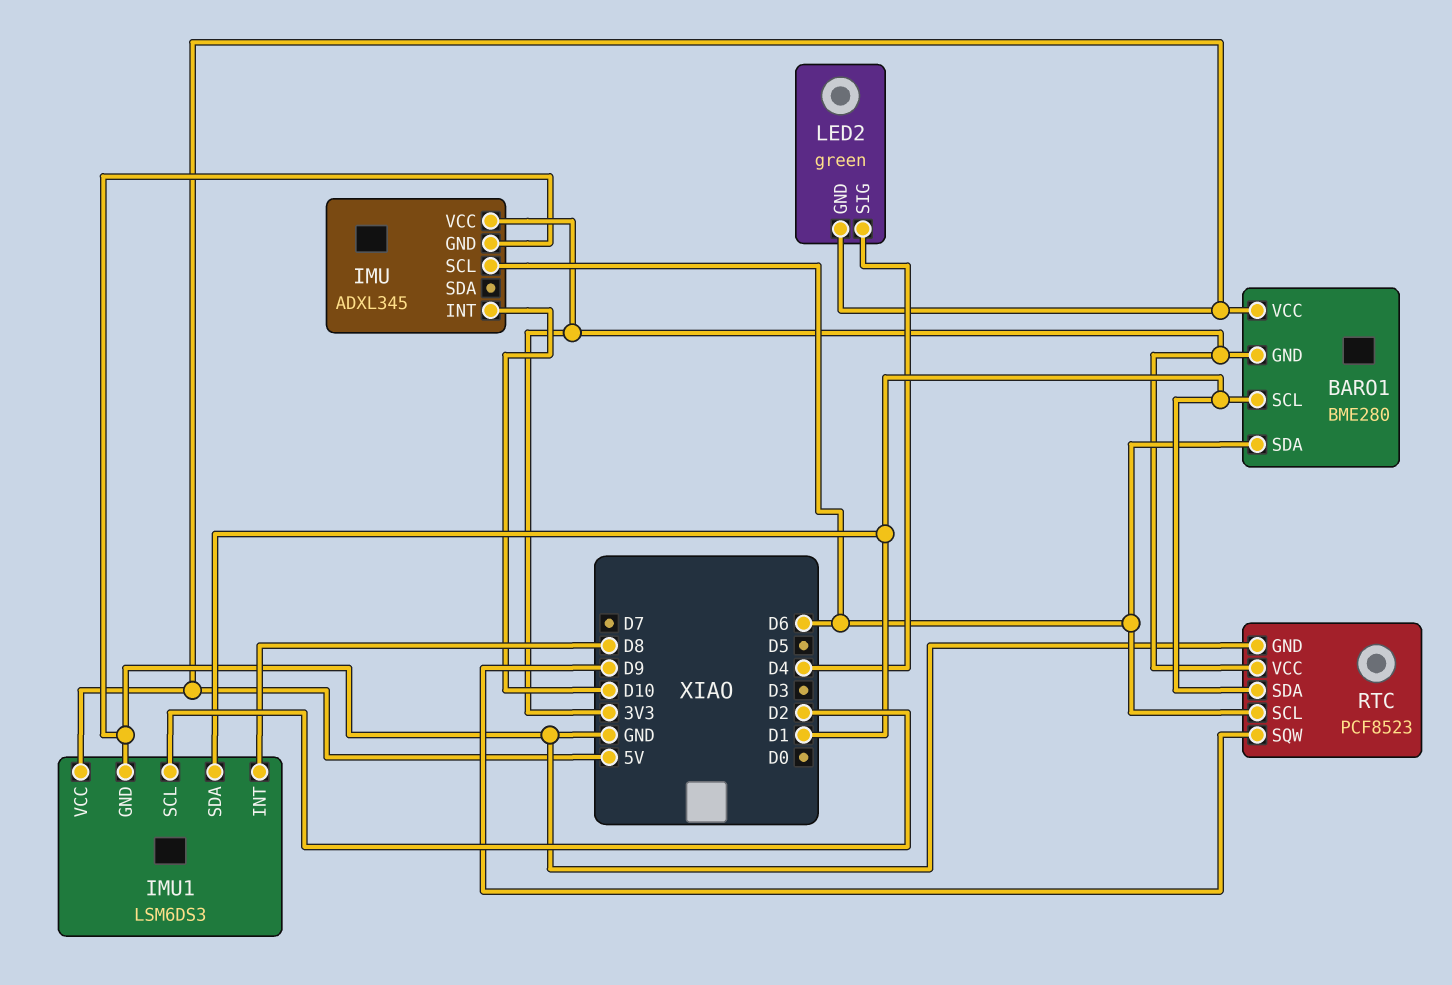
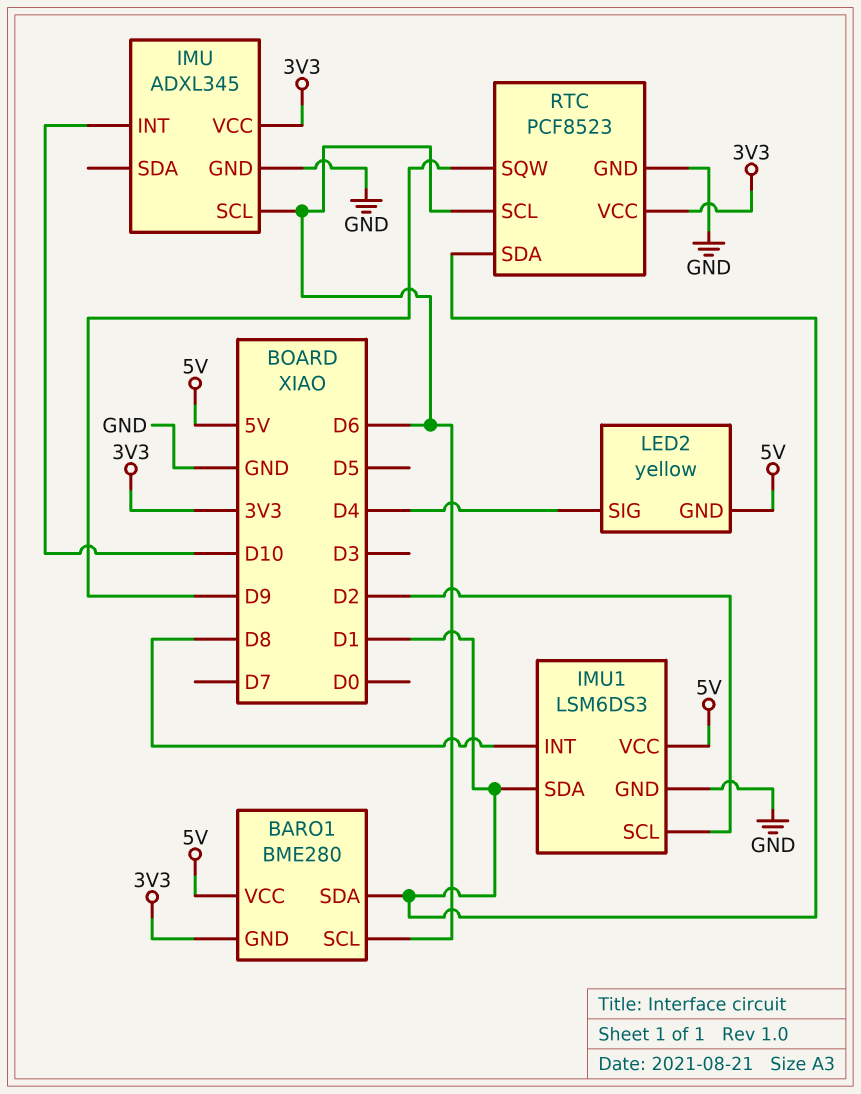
BARO1 pin SCL: D1 -> D6
BARO1 pin SDA: D6 -> D1
LED2: green -> yellow

